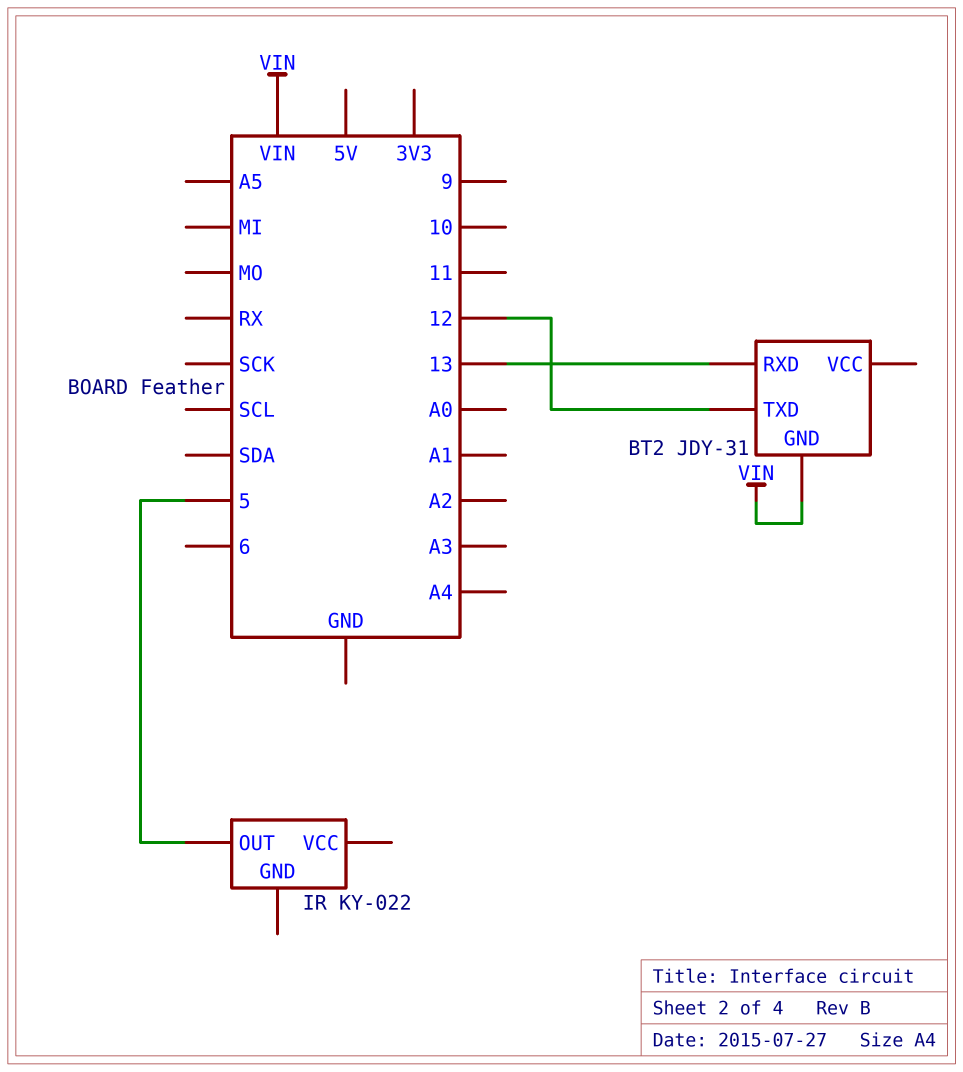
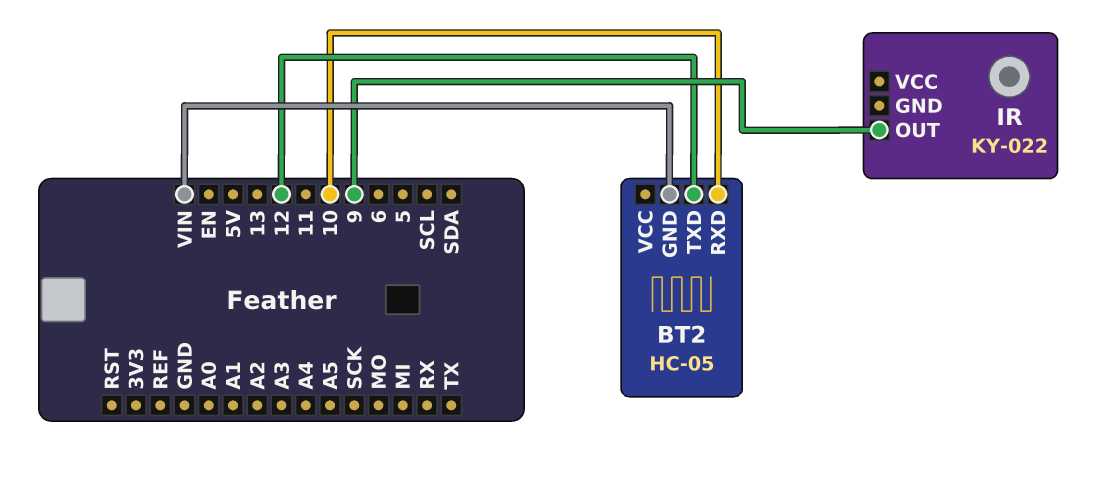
BT2: JDY-31 -> HC-05
BT2 pin RXD: 13 -> 10
IR pin OUT: 5 -> 9

